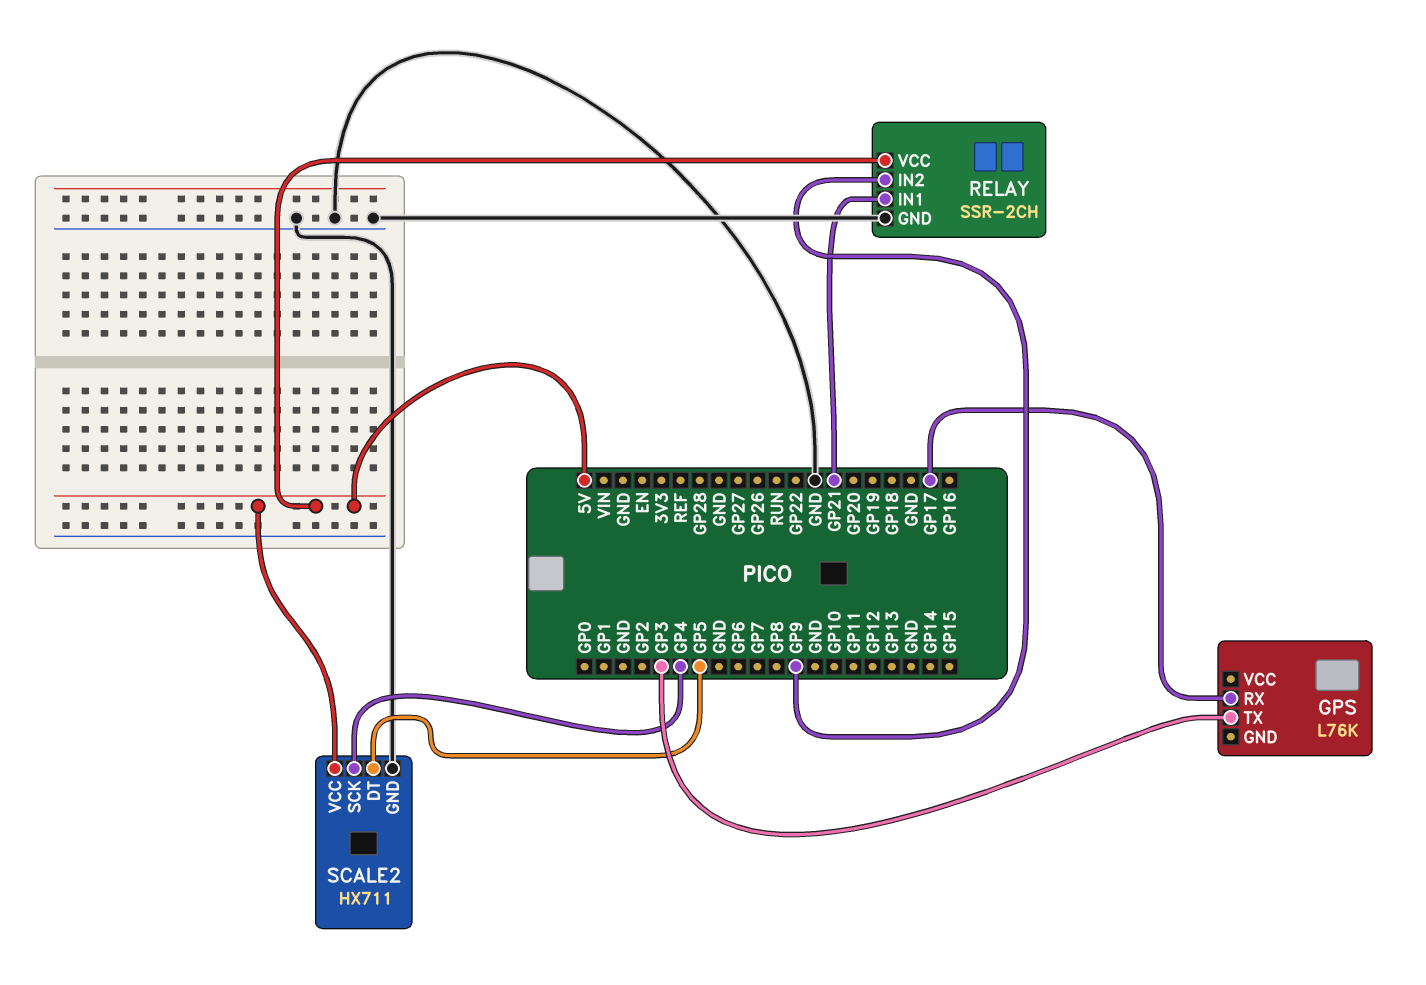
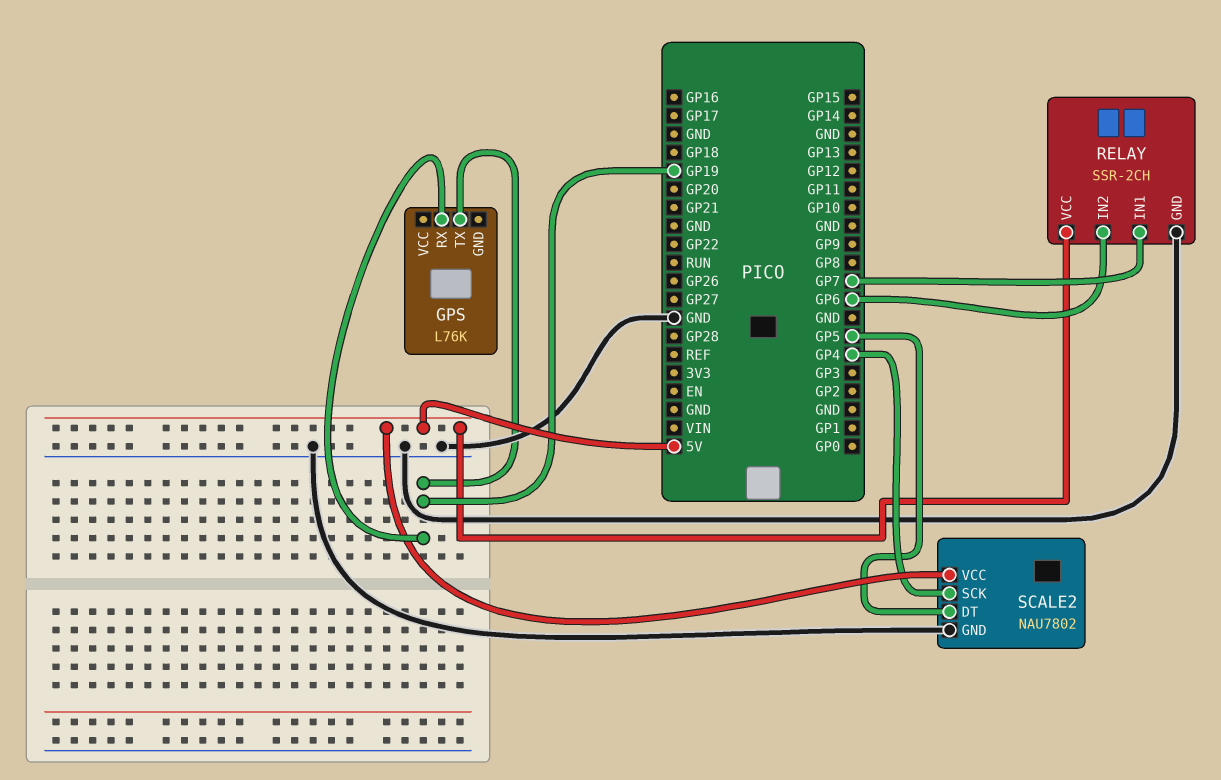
GPS pin RX: GP17 -> GP19
GPS pin TX: GP3 -> GP19
RELAY pin IN1: GP21 -> GP7
RELAY pin IN2: GP9 -> GP6
SCALE2: HX711 -> NAU7802

